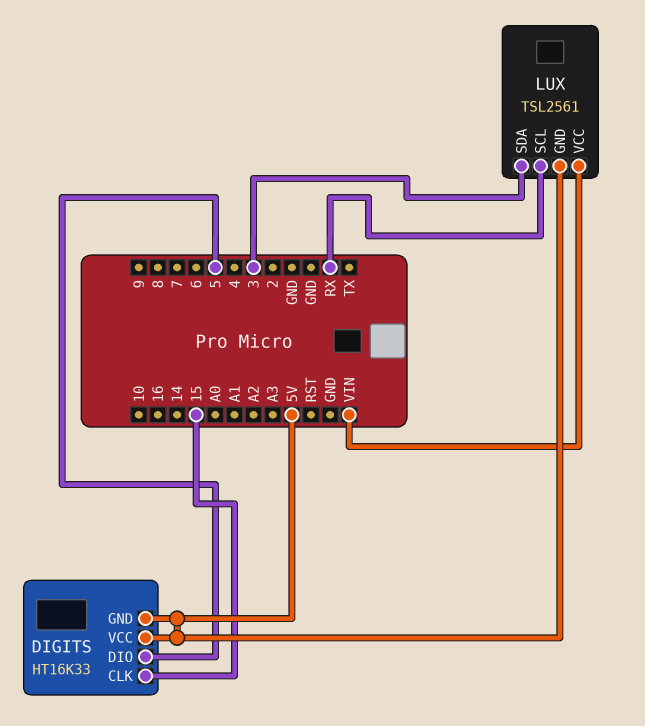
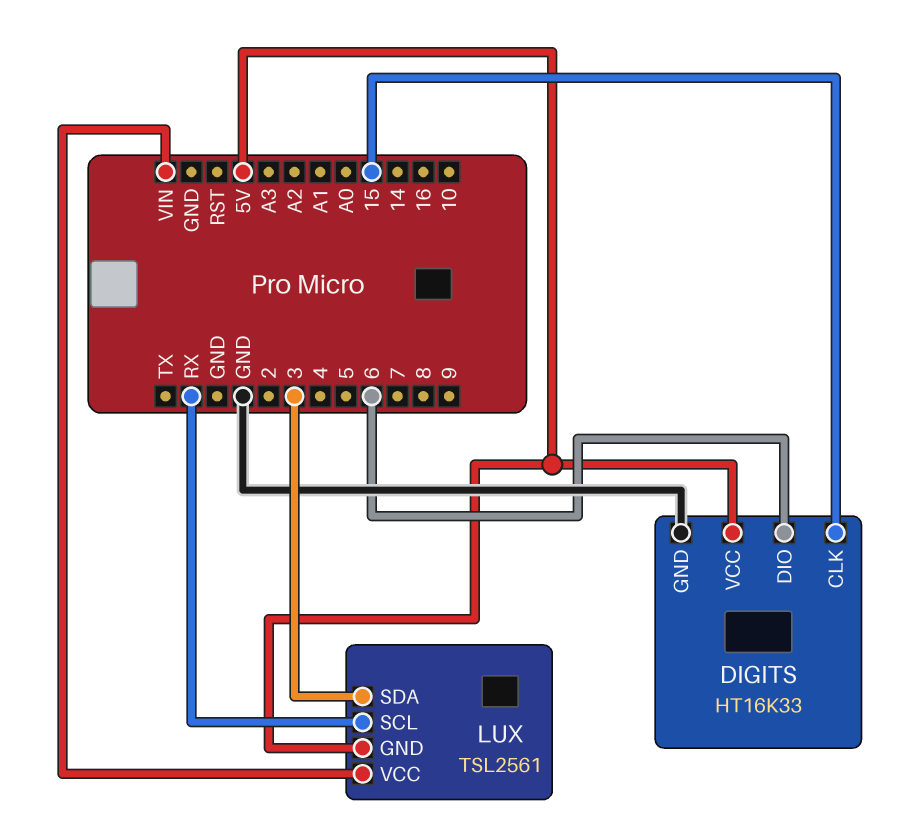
DIGITS pin DIO: 5 -> 6
DIGITS pin GND: 5V -> GND

